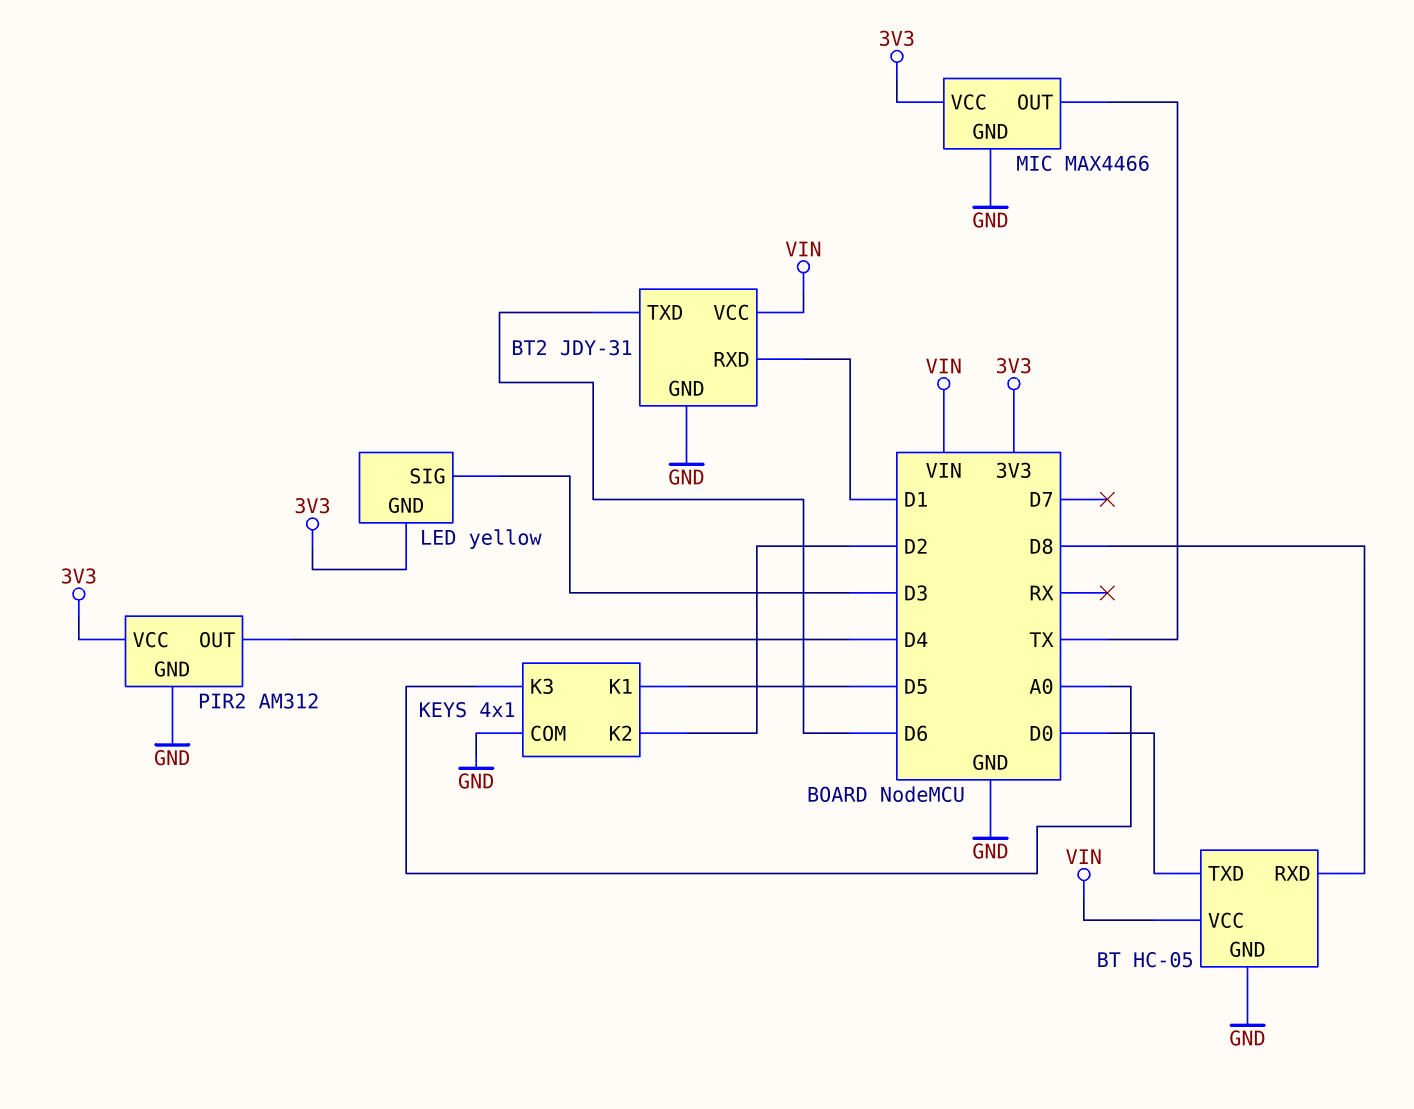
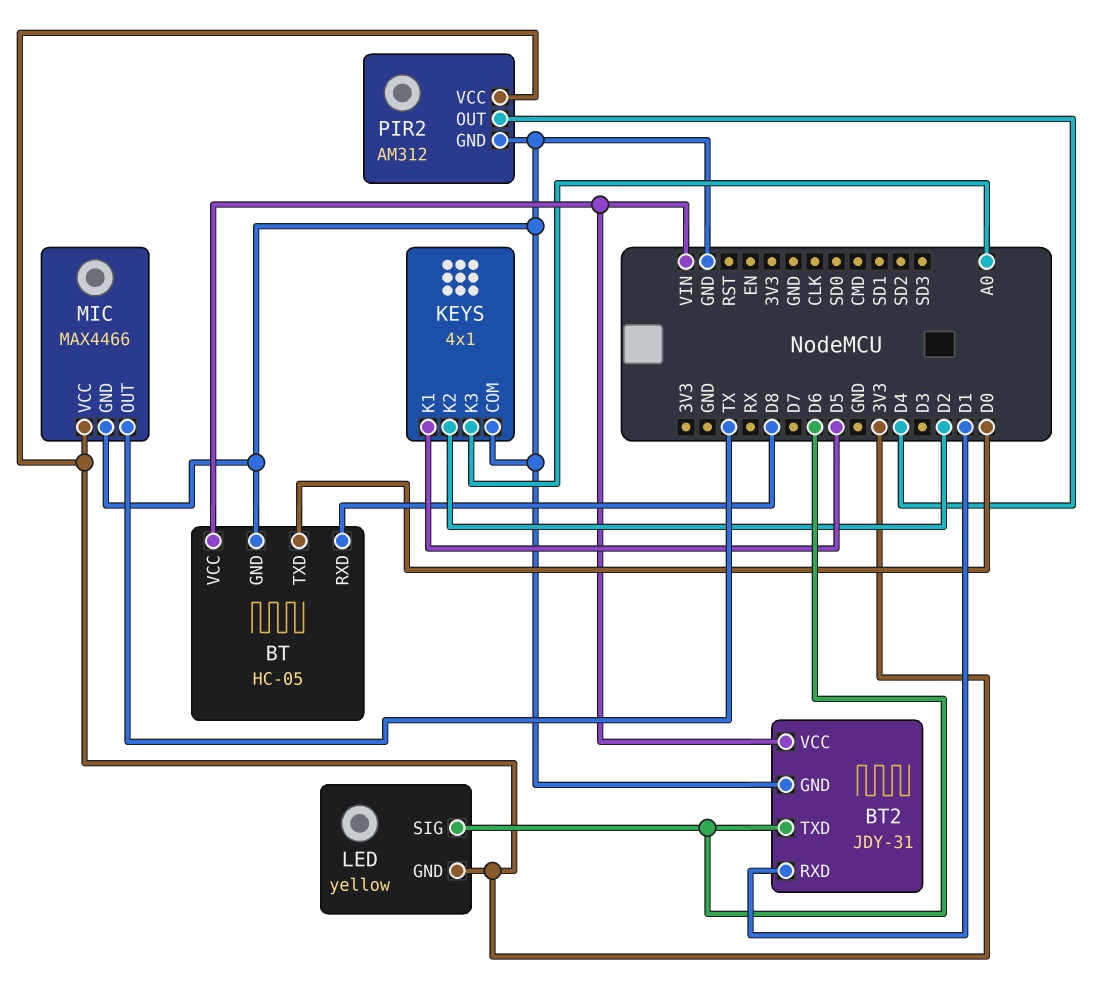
LED pin SIG: D3 -> D6

